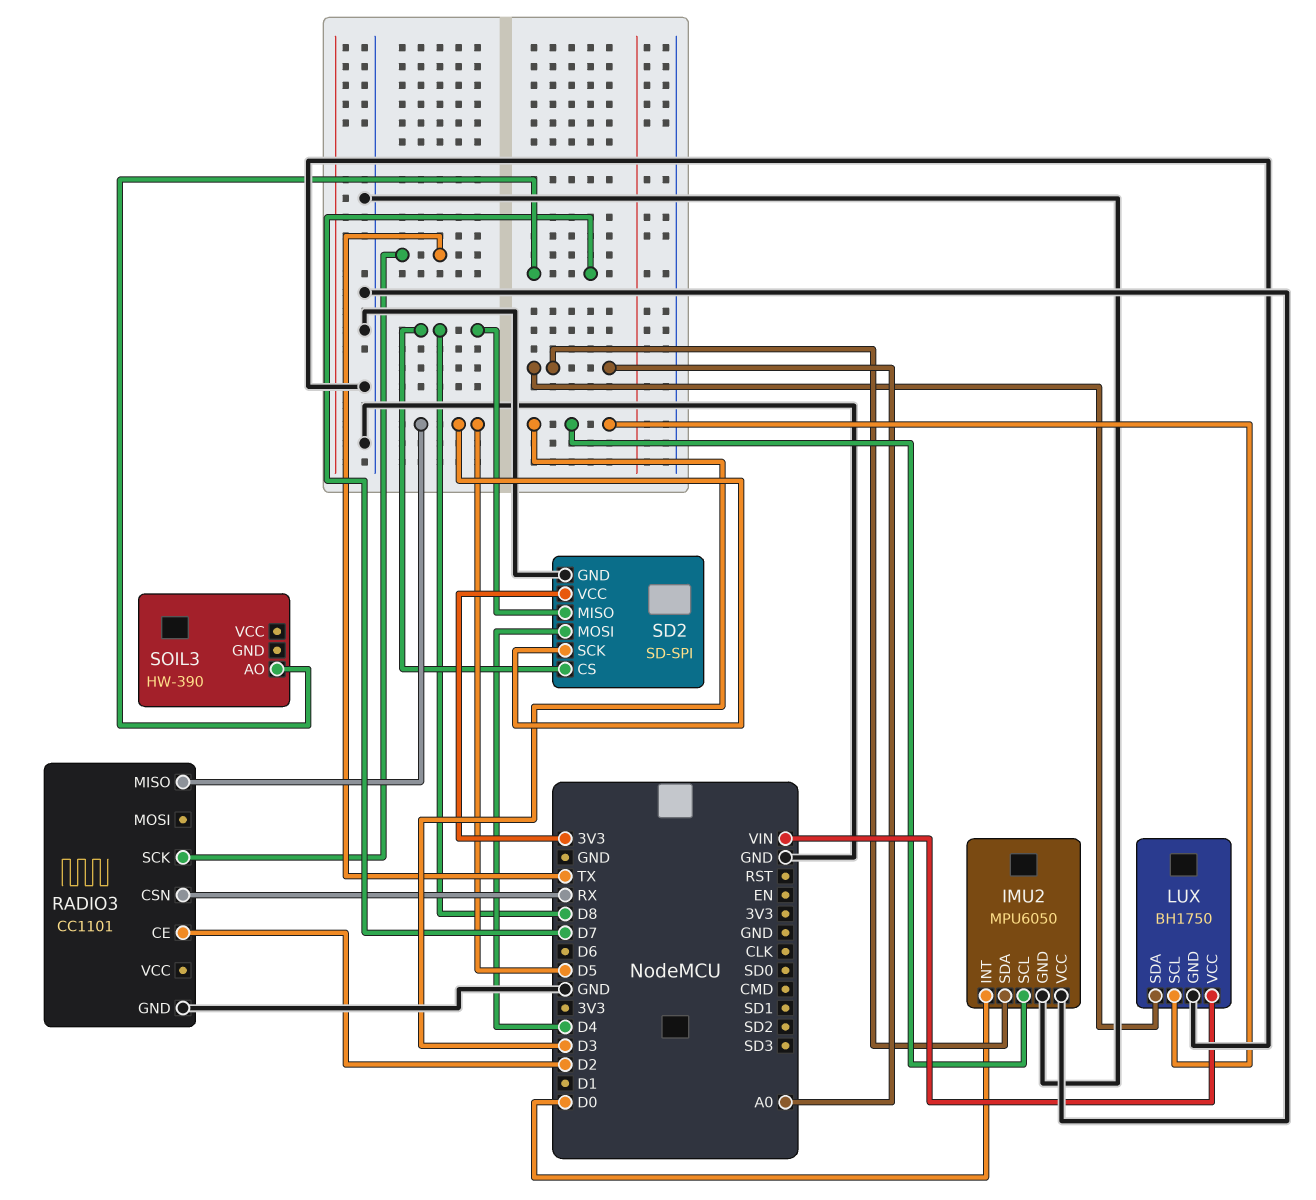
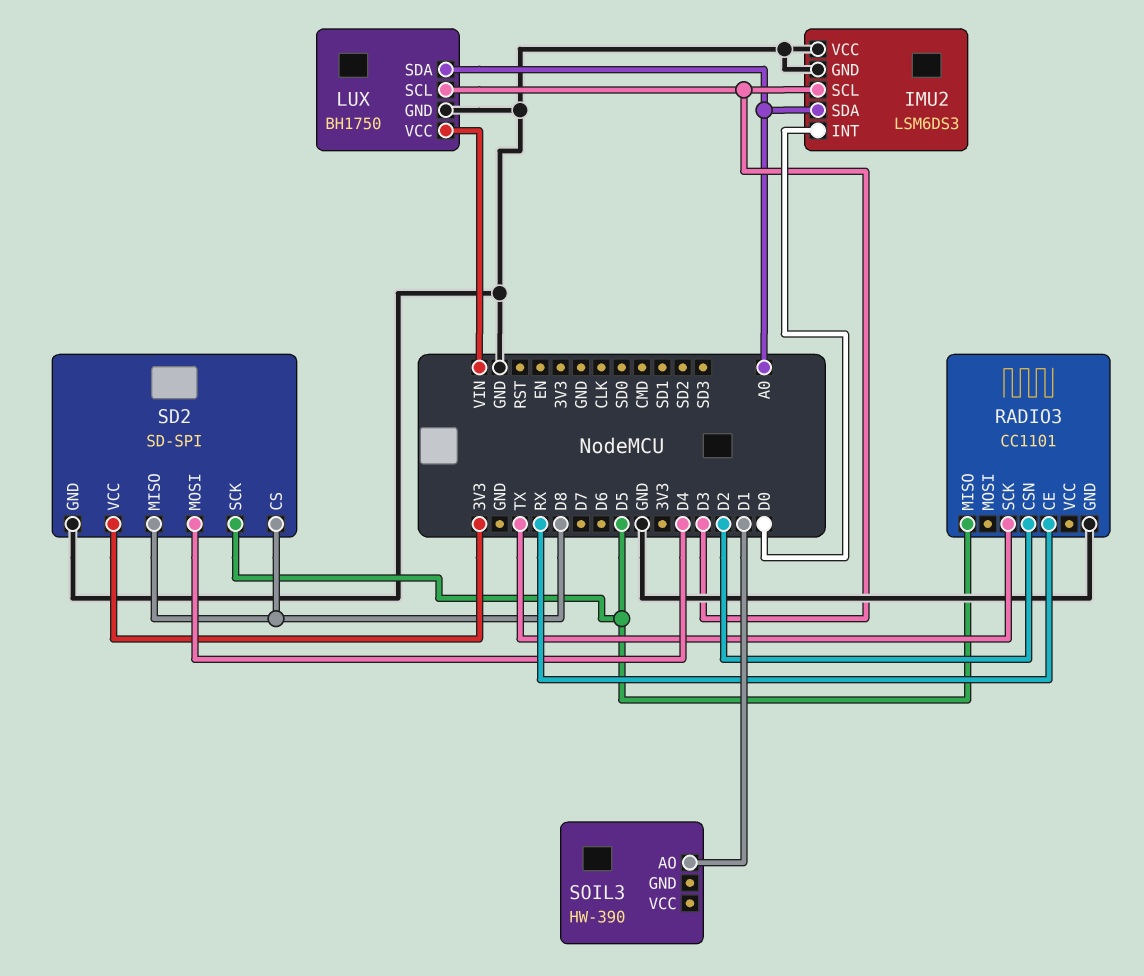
IMU2: MPU6050 -> LSM6DS3
RADIO3 pin CE: D2 -> RX
RADIO3 pin CSN: RX -> D2
SOIL3 pin AO: D7 -> D1

